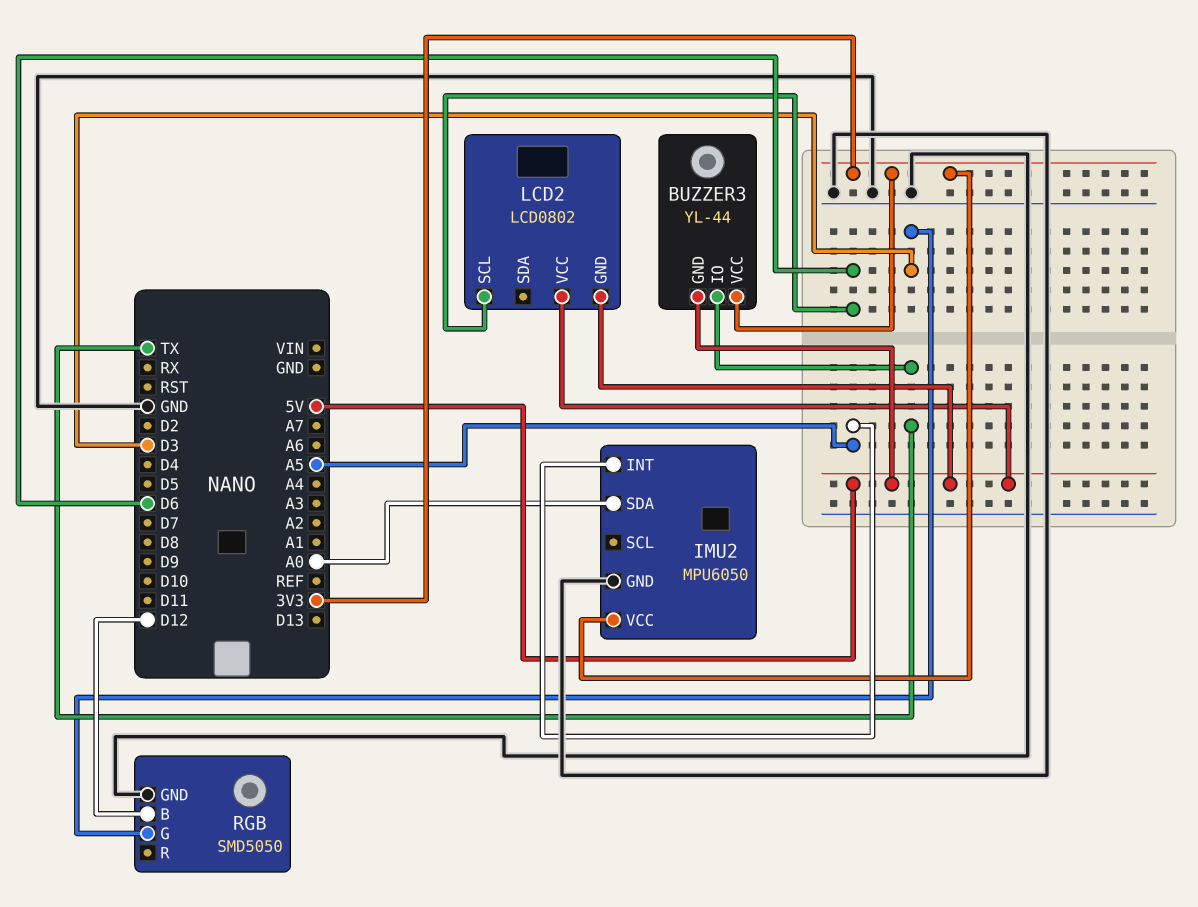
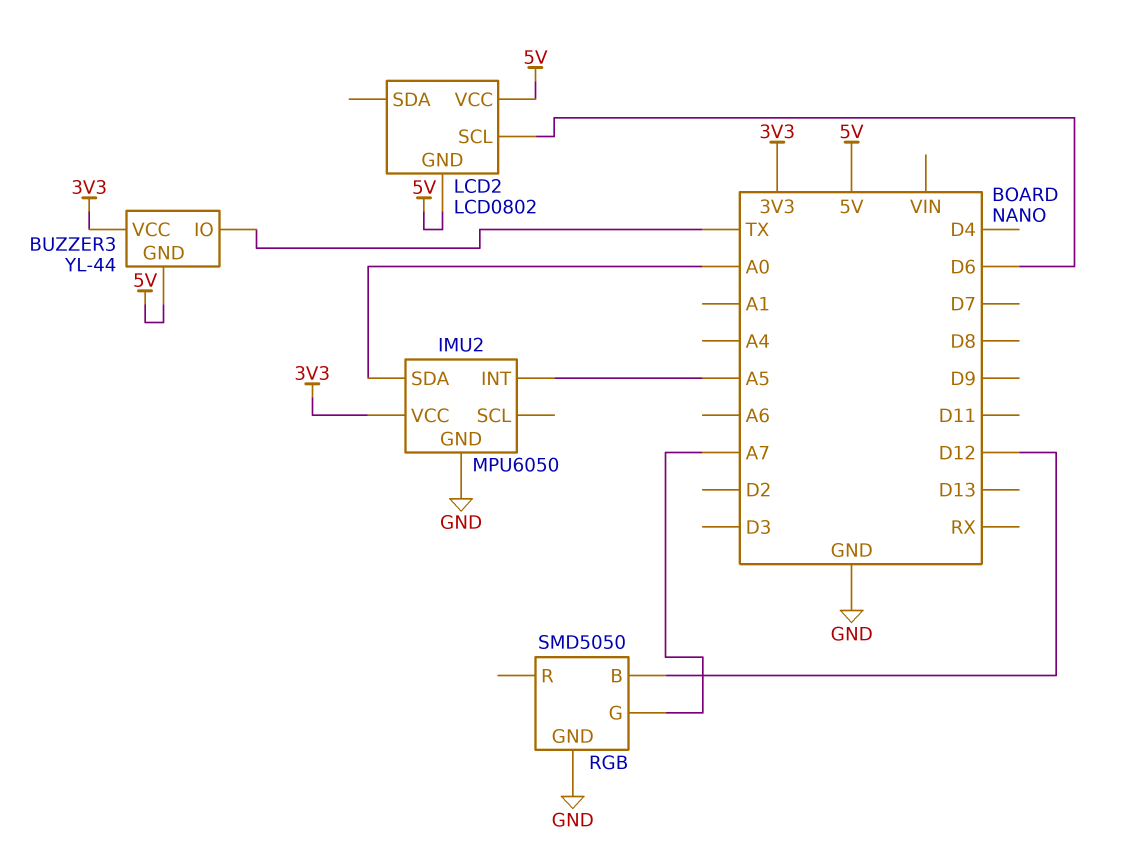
RGB pin G: D3 -> A7

